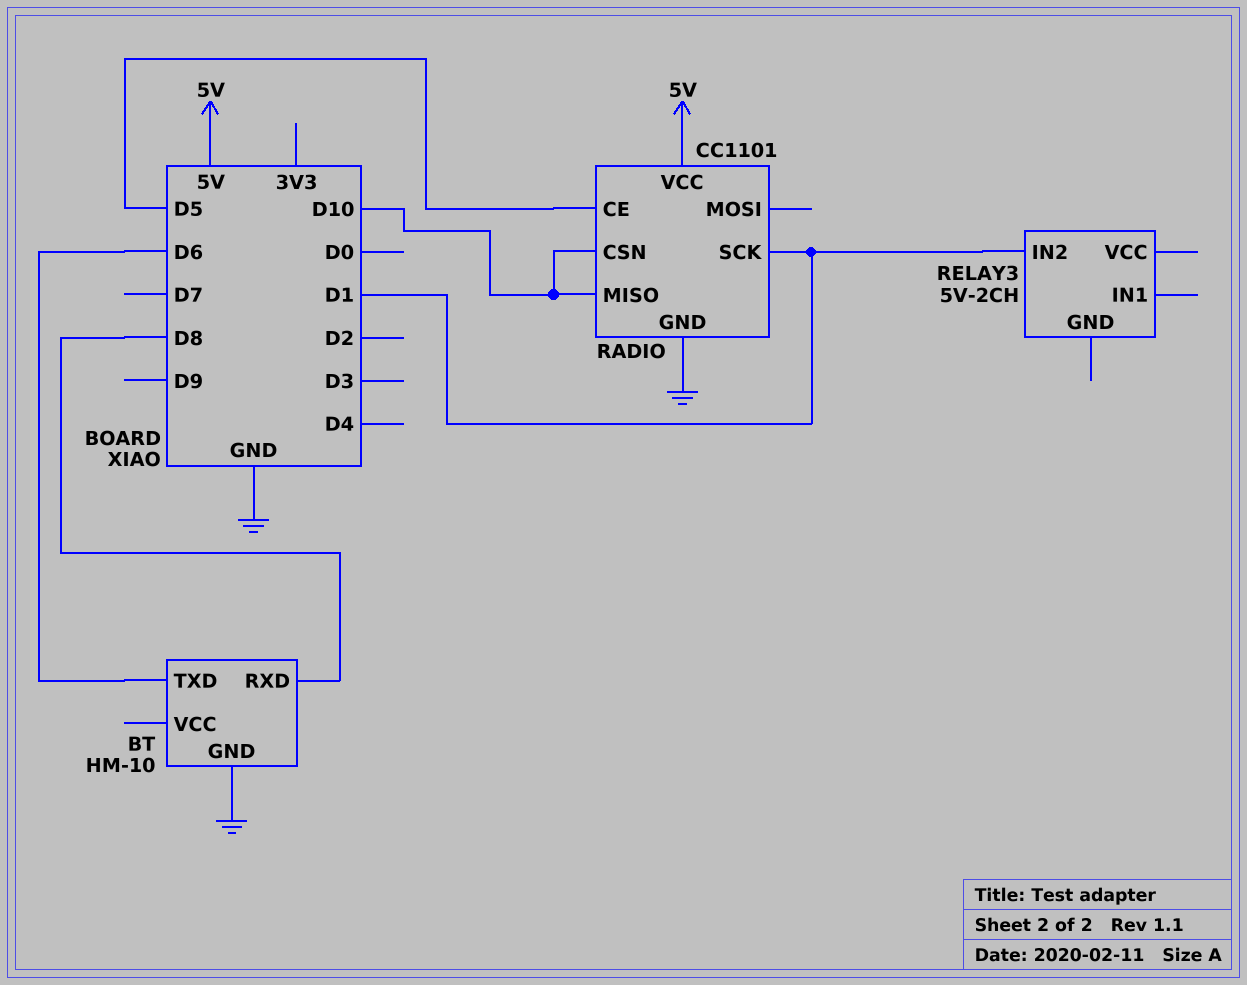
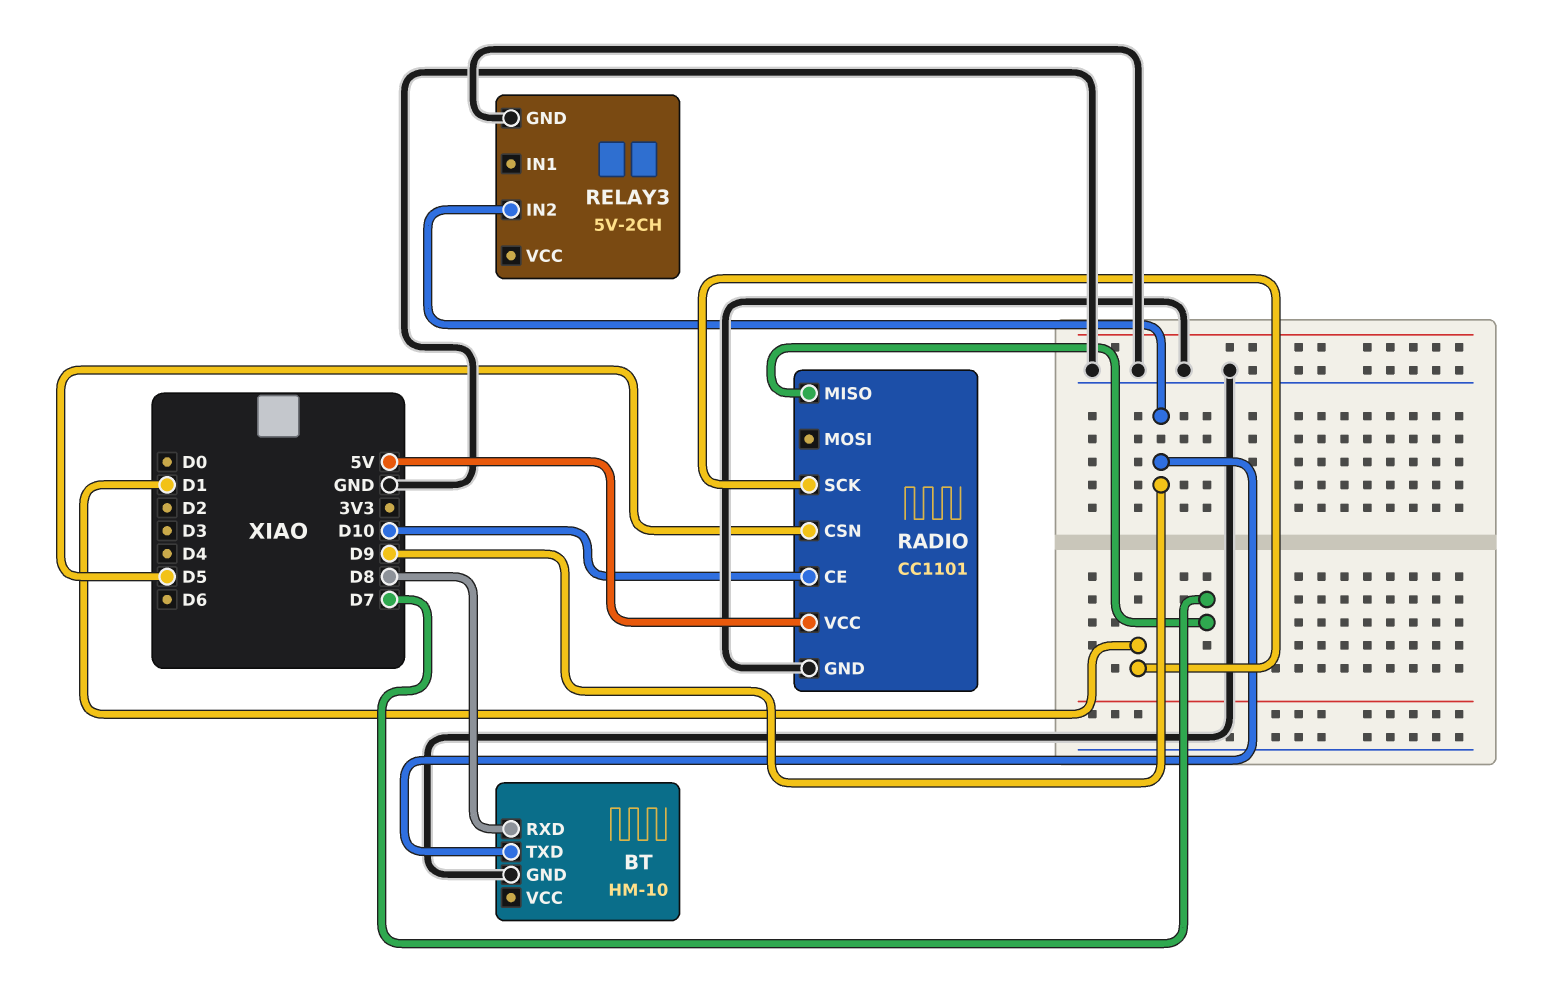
BT pin TXD: D6 -> D9
RADIO pin CE: D5 -> D10
RADIO pin CSN: D10 -> D5
RADIO pin MISO: D10 -> D7
RELAY3 pin GND: none -> GND
RELAY3 pin IN2: D1 -> D9

